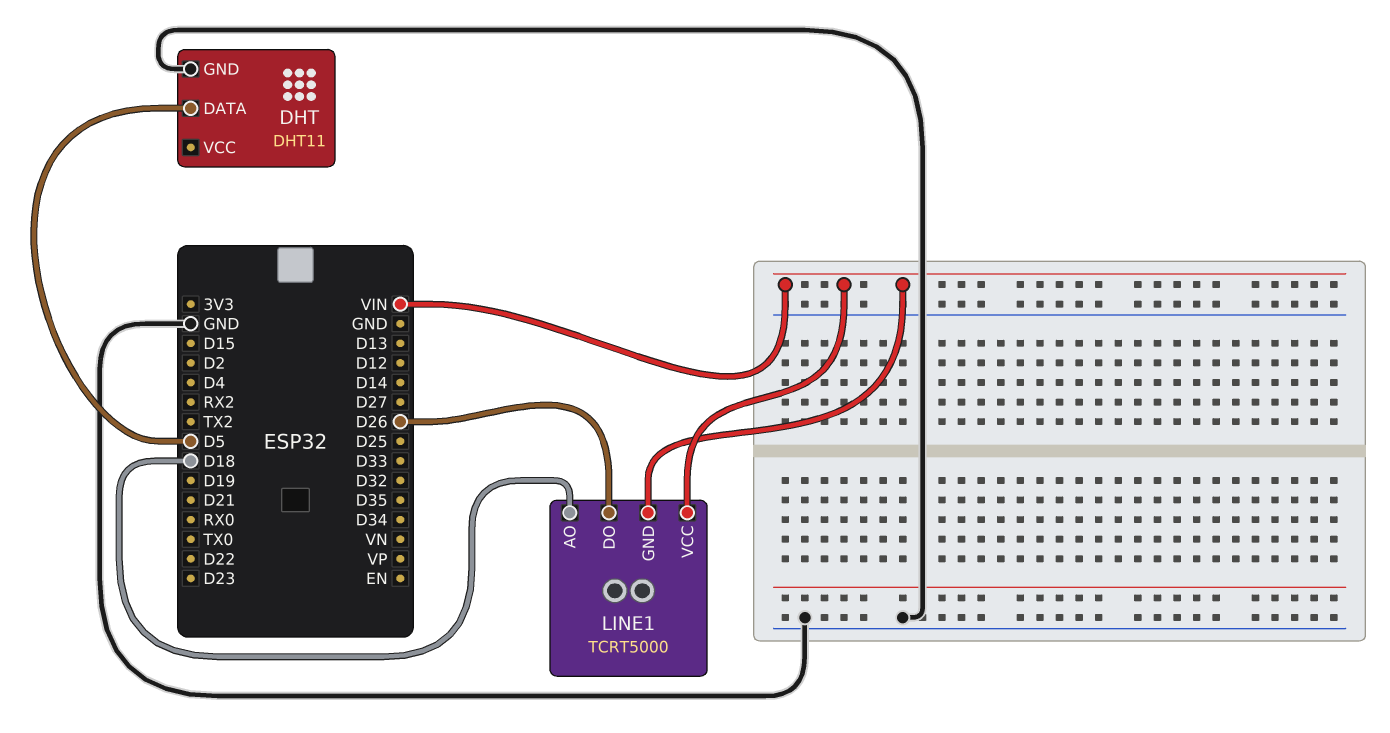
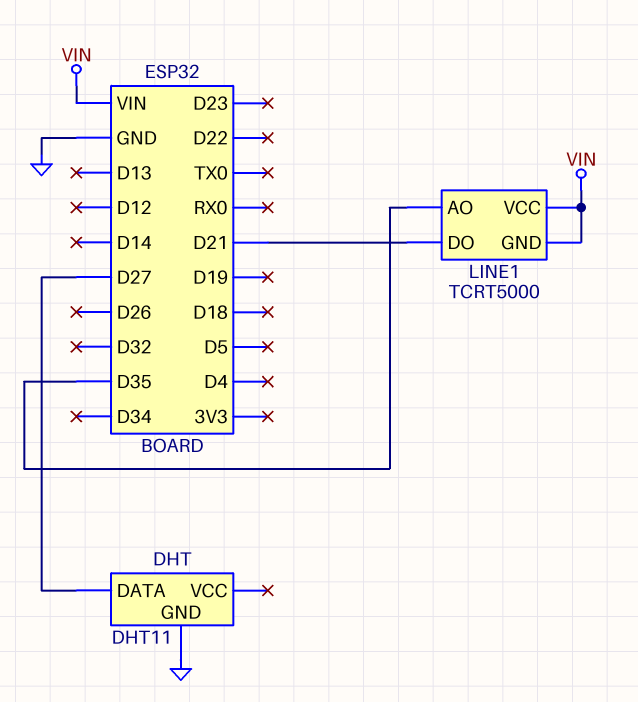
DHT pin DATA: D5 -> D27
LINE1 pin AO: D18 -> D35
LINE1 pin DO: D26 -> D21

